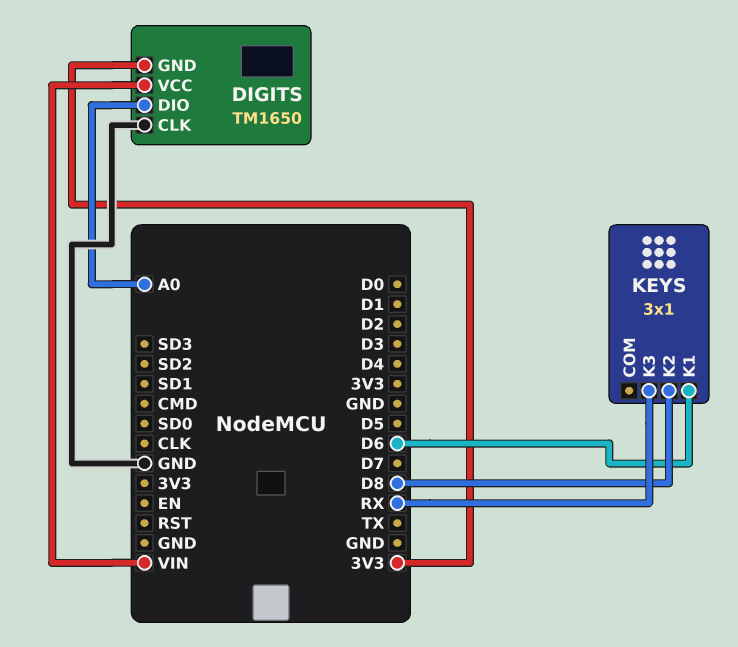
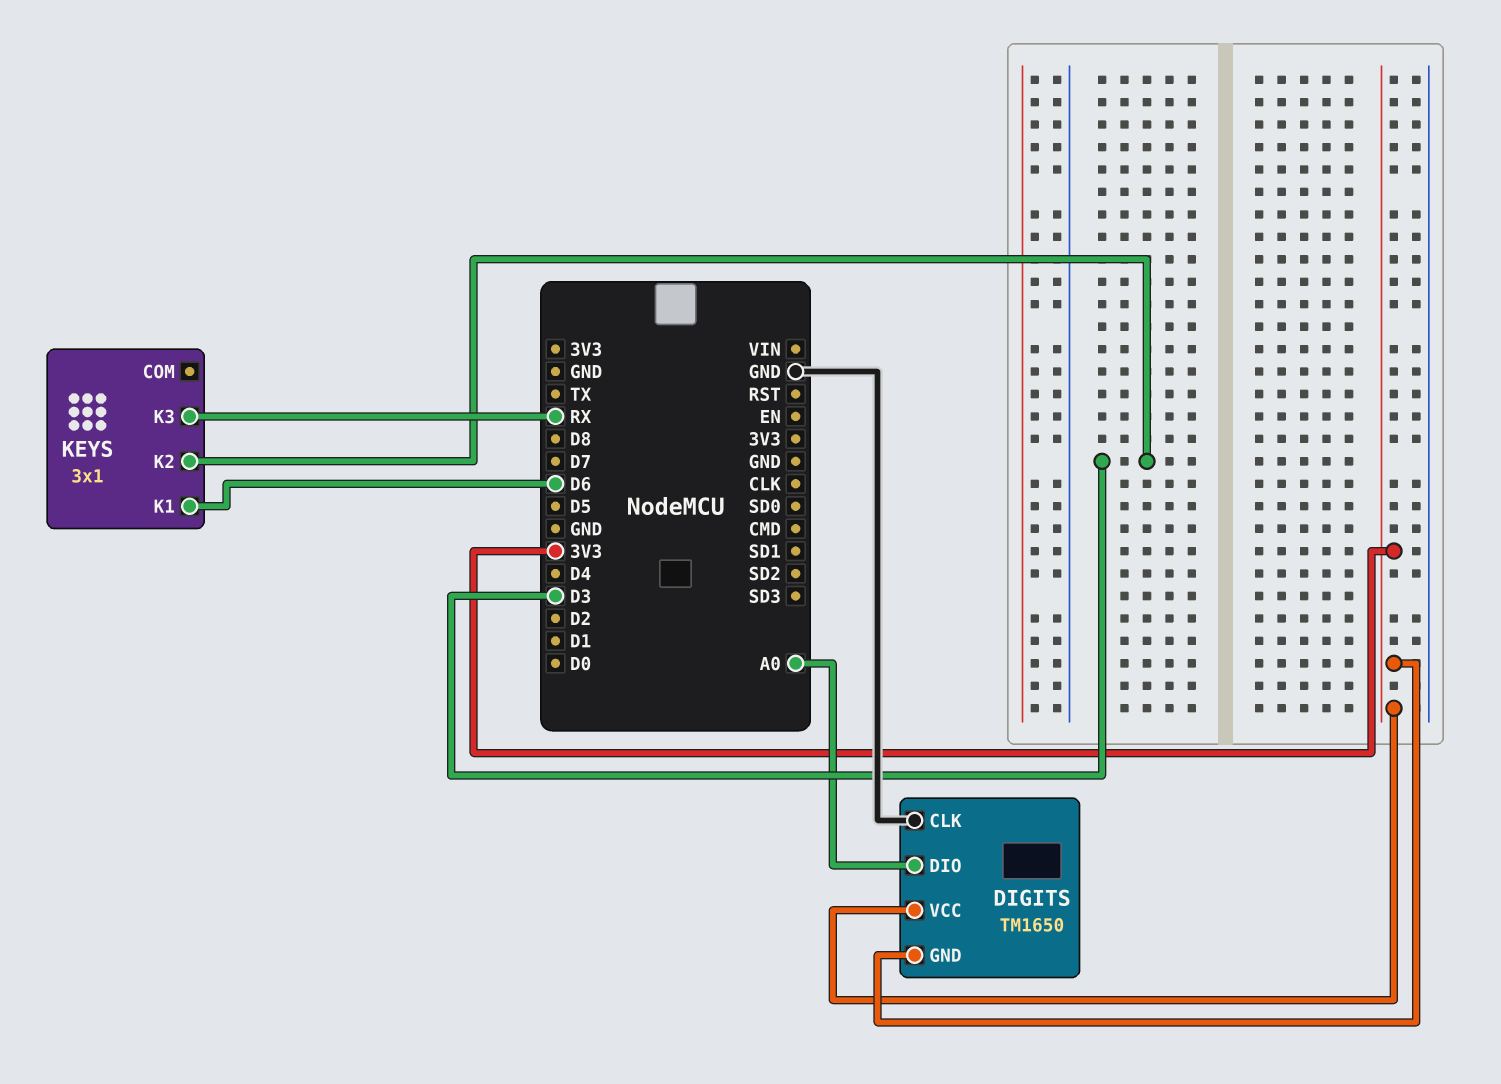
DIGITS pin VCC: VIN -> 3V3
KEYS pin K2: D8 -> D3

